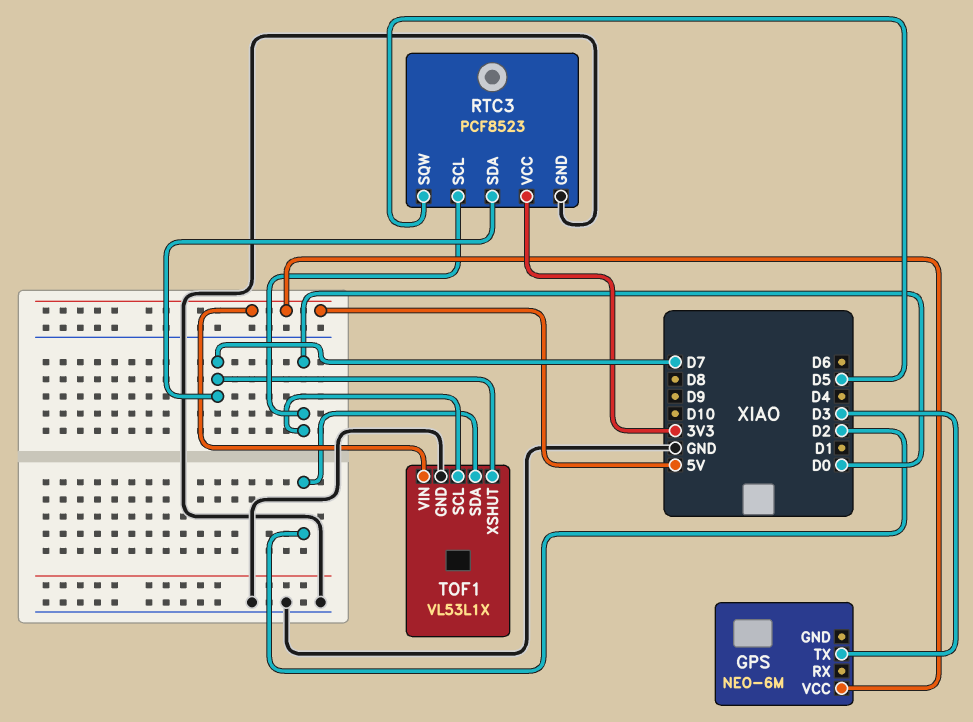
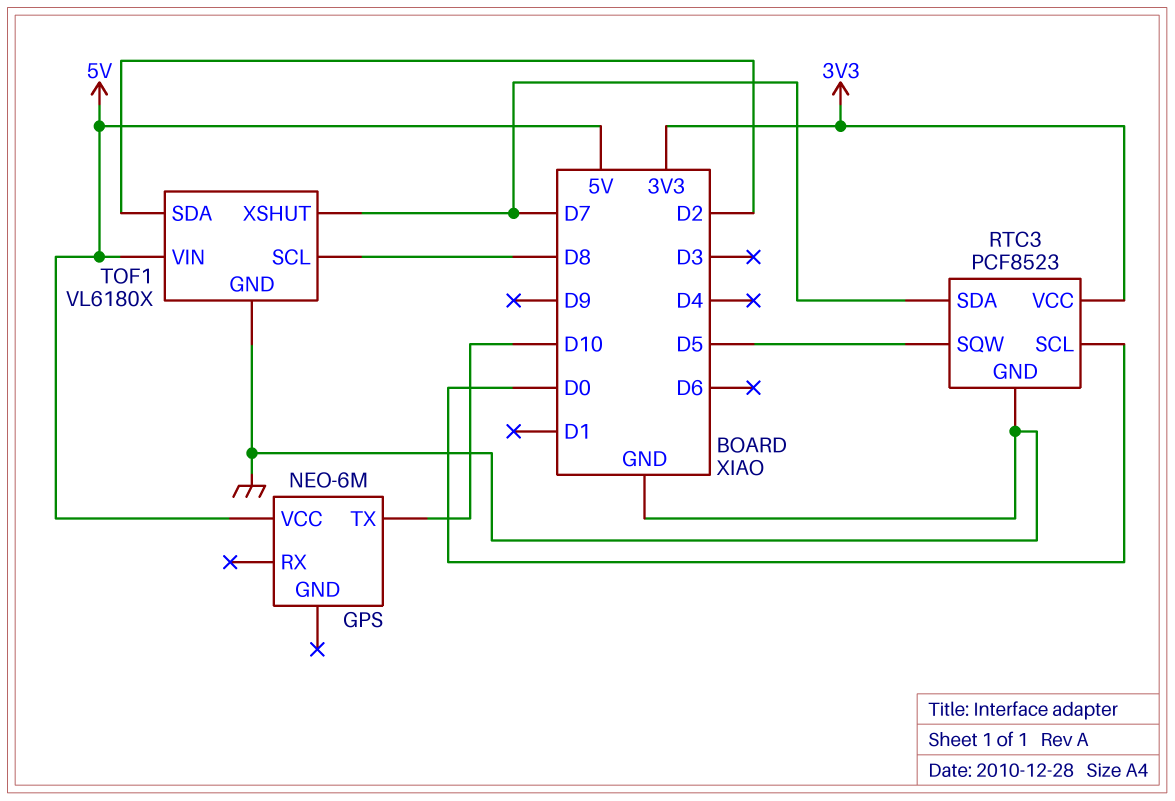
GPS pin TX: D3 -> D10
TOF1: VL53L1X -> VL6180X
TOF1 pin SCL: D0 -> D8

